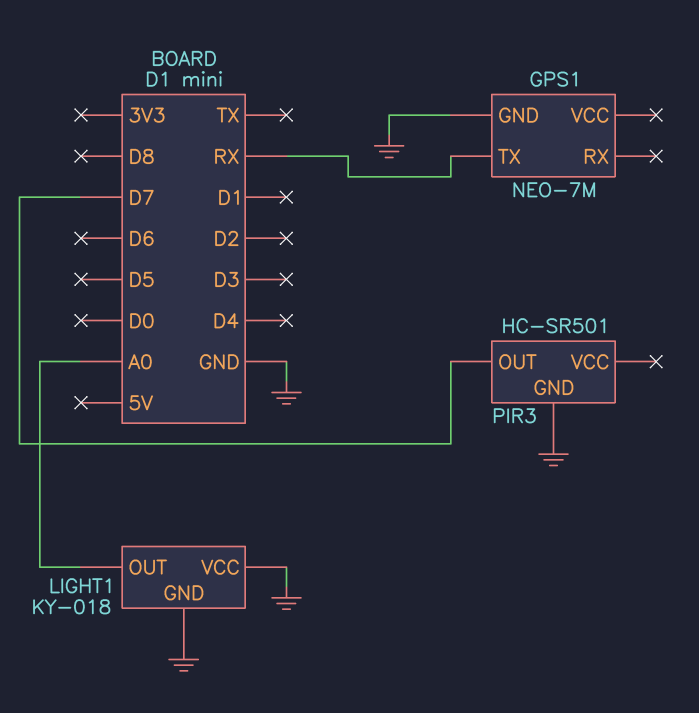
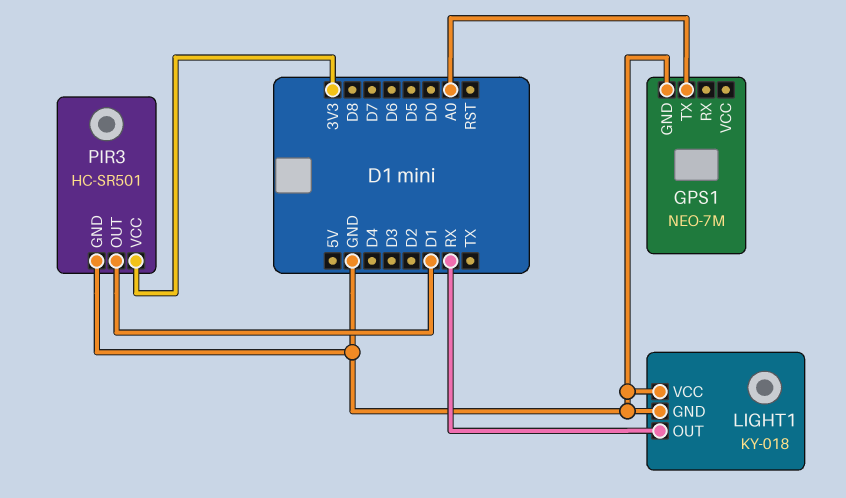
GPS1 pin TX: RX -> A0
LIGHT1 pin OUT: A0 -> RX
PIR3 pin OUT: D7 -> D1
PIR3 pin VCC: none -> 3V3

